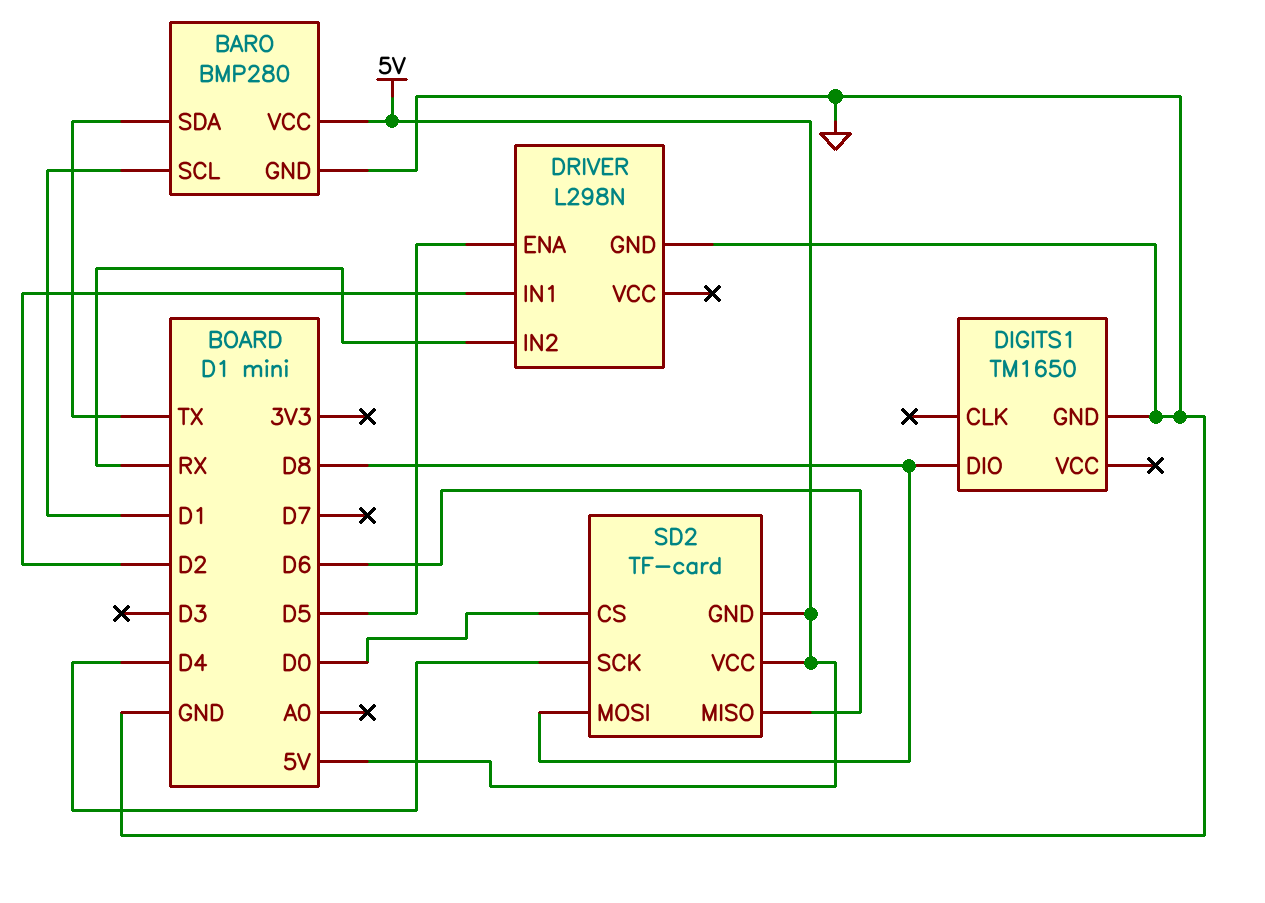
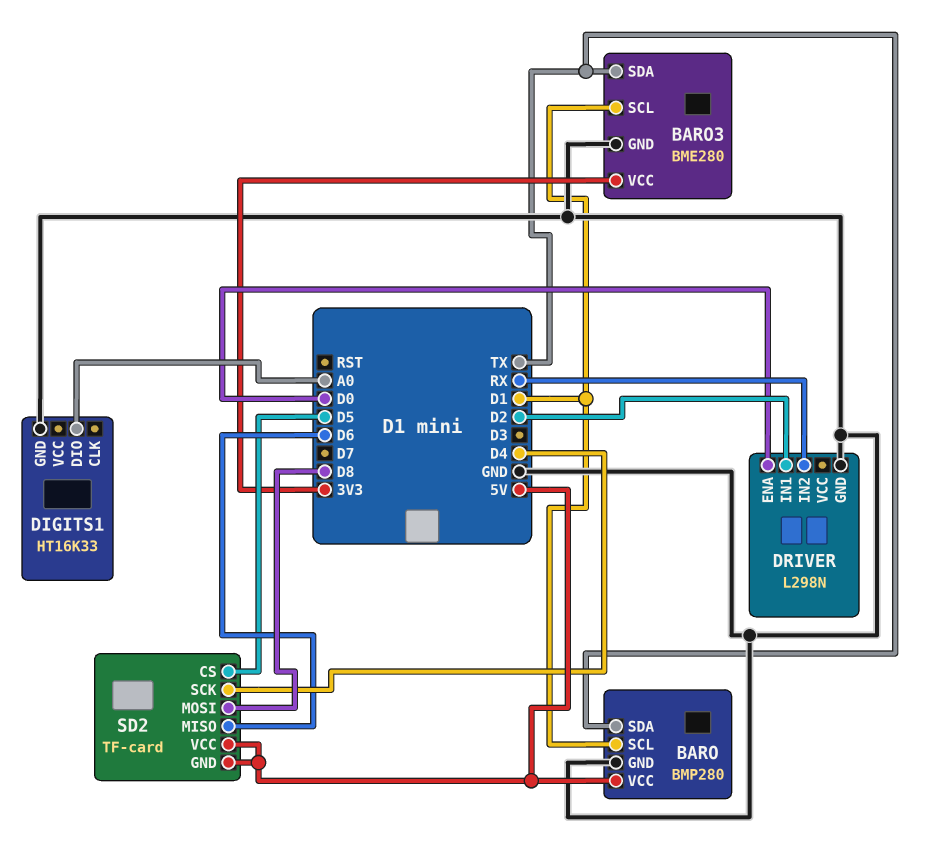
BARO3: none -> BME280
BARO3 pin GND: none -> GND
BARO3 pin SCL: none -> D1
BARO3 pin SDA: none -> TX
BARO3 pin VCC: none -> 3V3
DIGITS1: TM1650 -> HT16K33
DIGITS1 pin DIO: D8 -> A0
DRIVER pin ENA: D5 -> D0
SD2 pin CS: D0 -> D5

